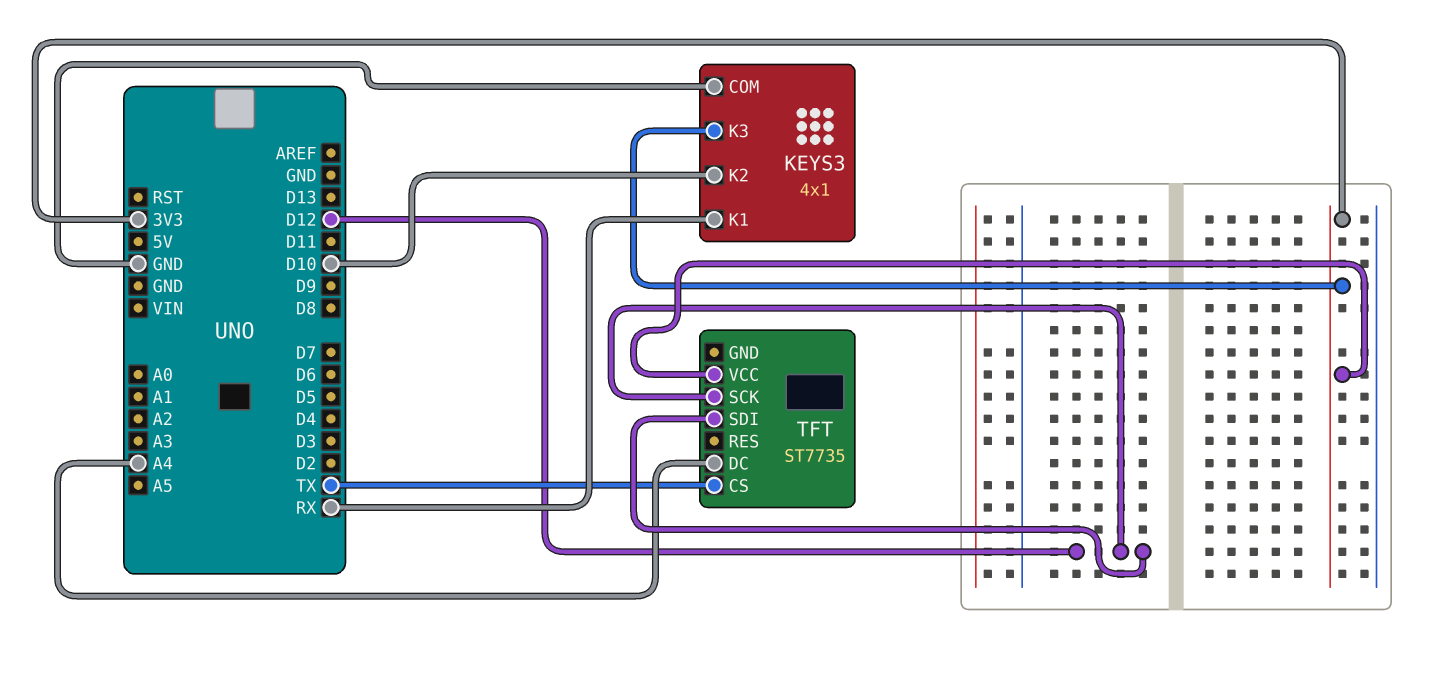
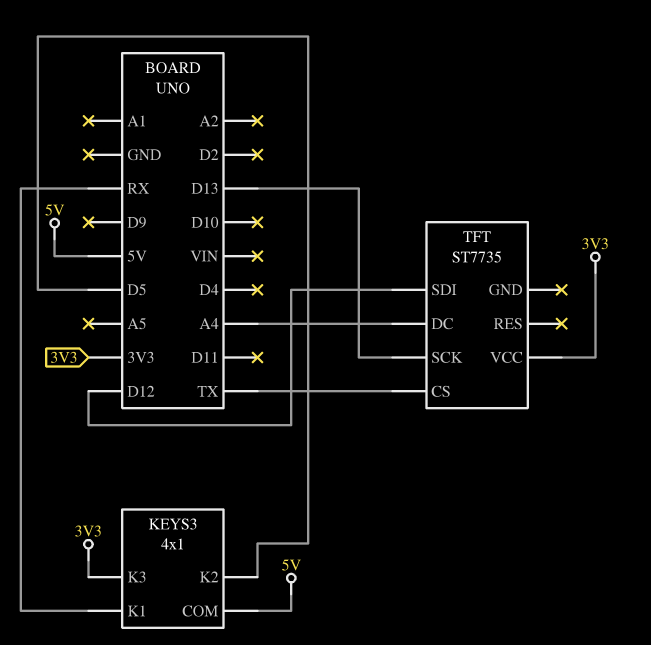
KEYS3 pin COM: GND -> 5V
KEYS3 pin K2: D10 -> D5
TFT pin SCK: D12 -> D13

